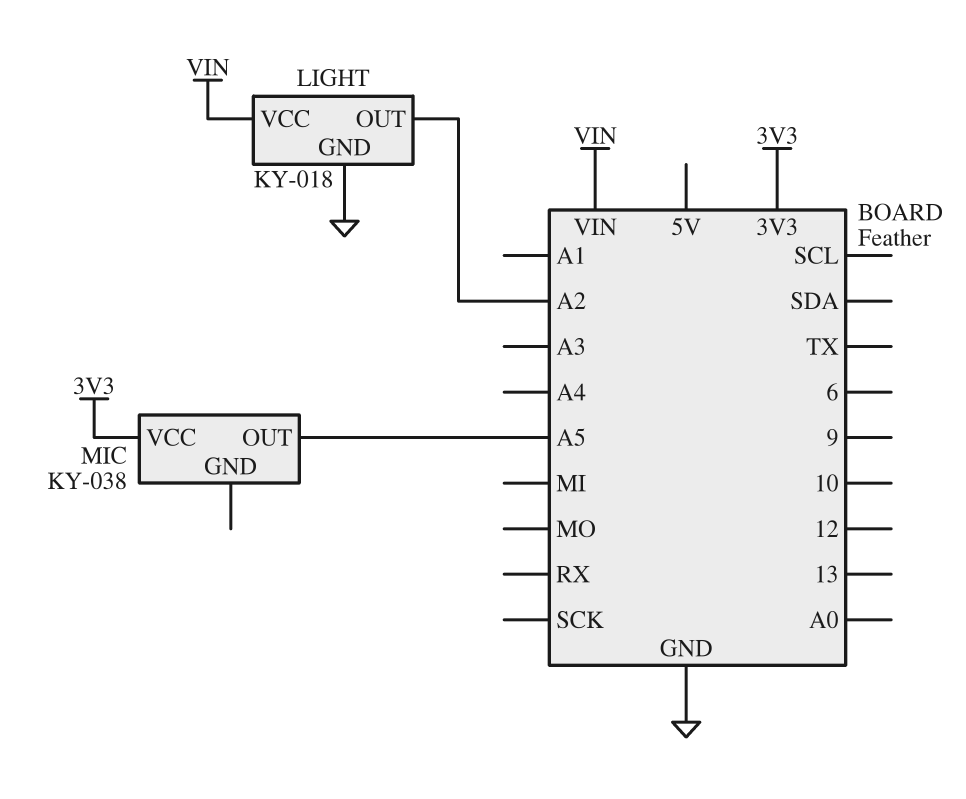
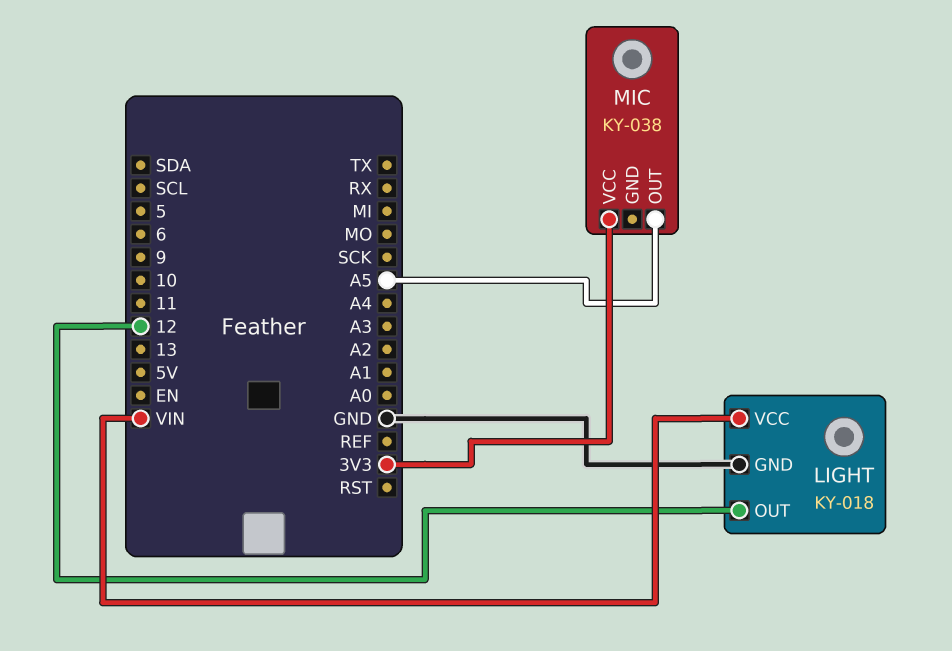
LIGHT pin OUT: A2 -> 12

